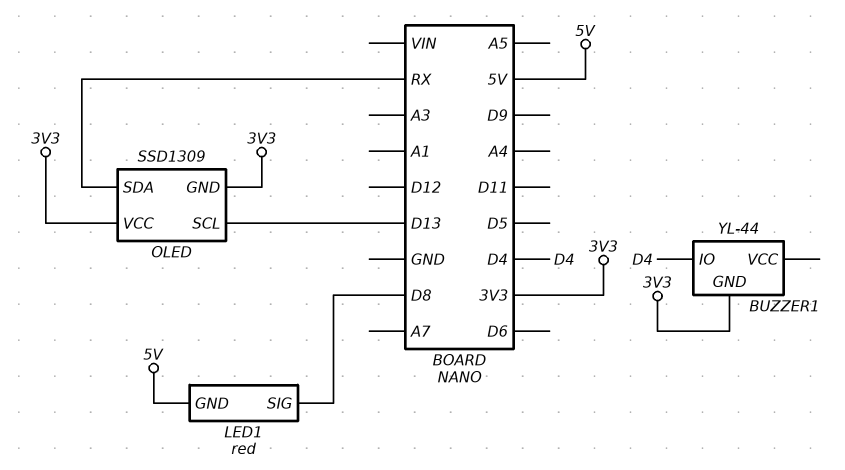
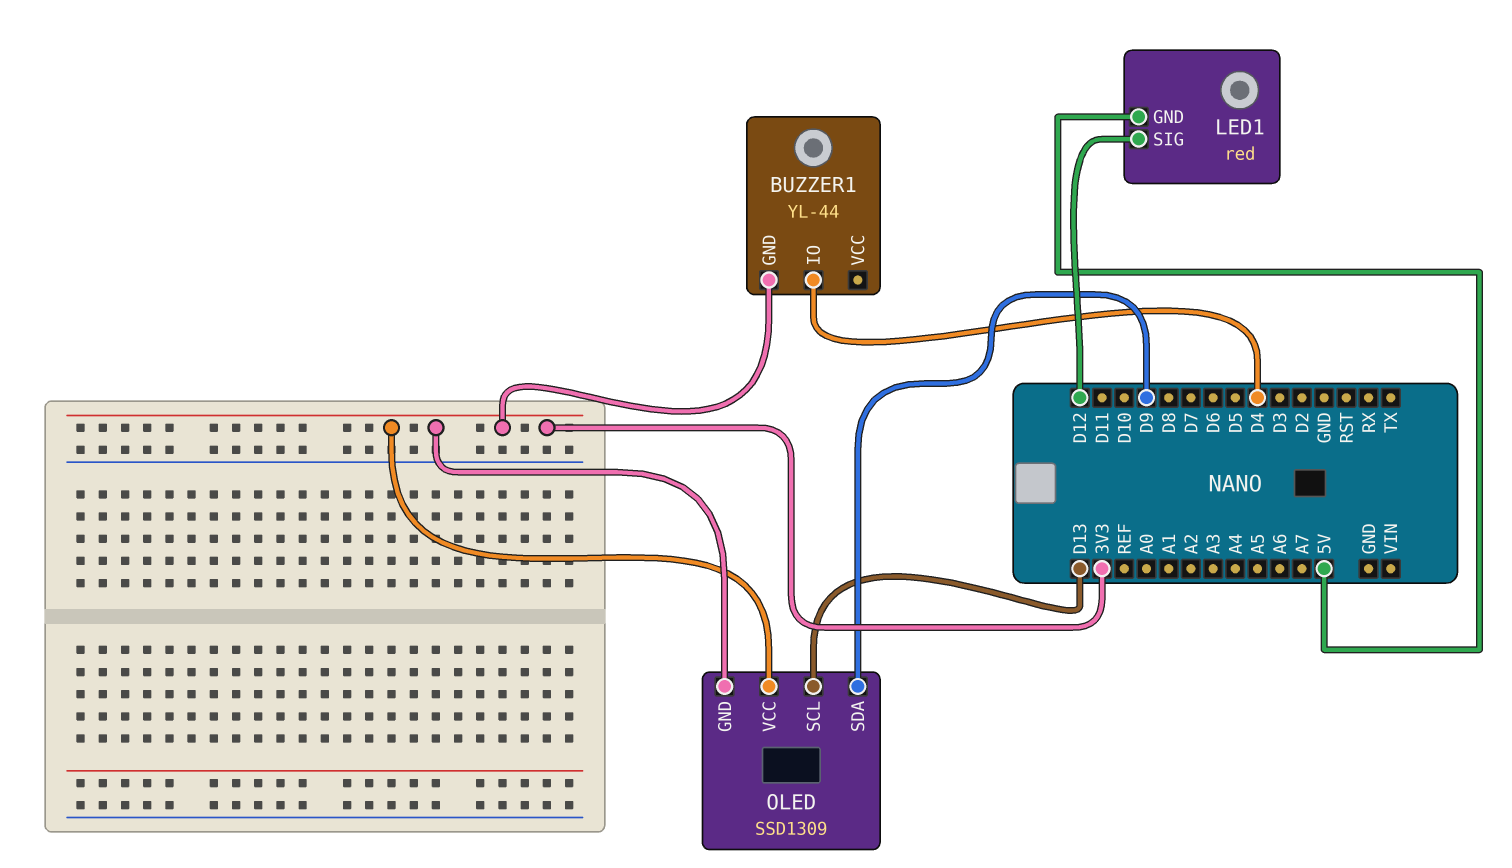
LED1 pin SIG: D8 -> D12
OLED pin SDA: RX -> D9

